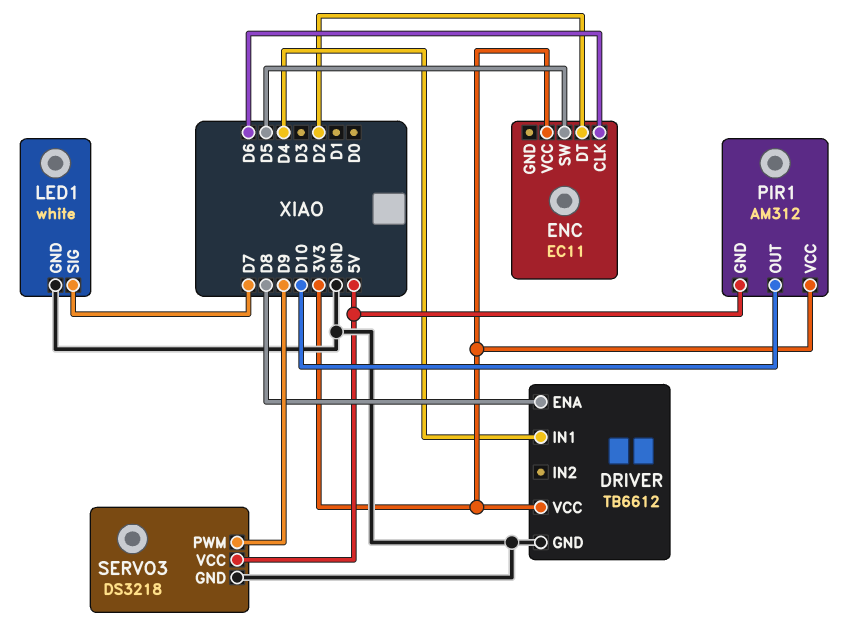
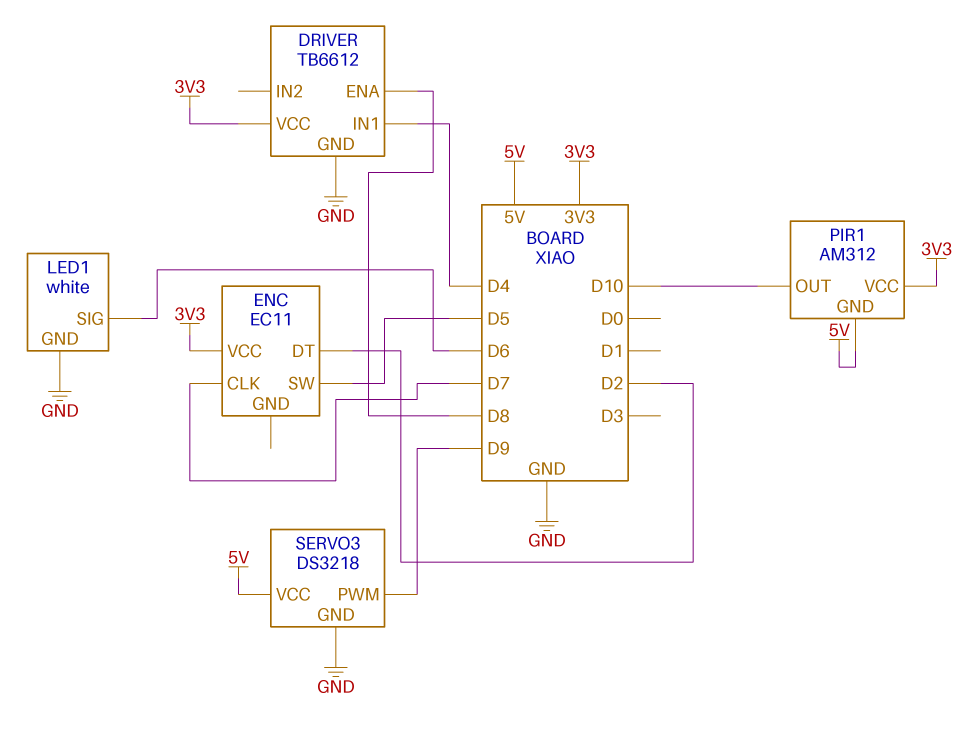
ENC pin CLK: D6 -> D7
LED1 pin SIG: D7 -> D6

